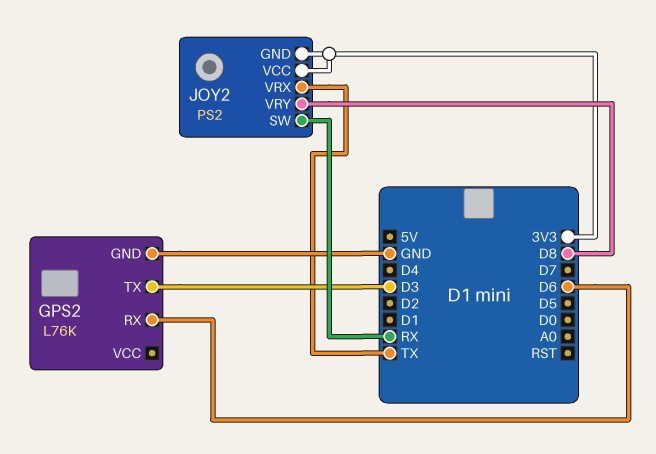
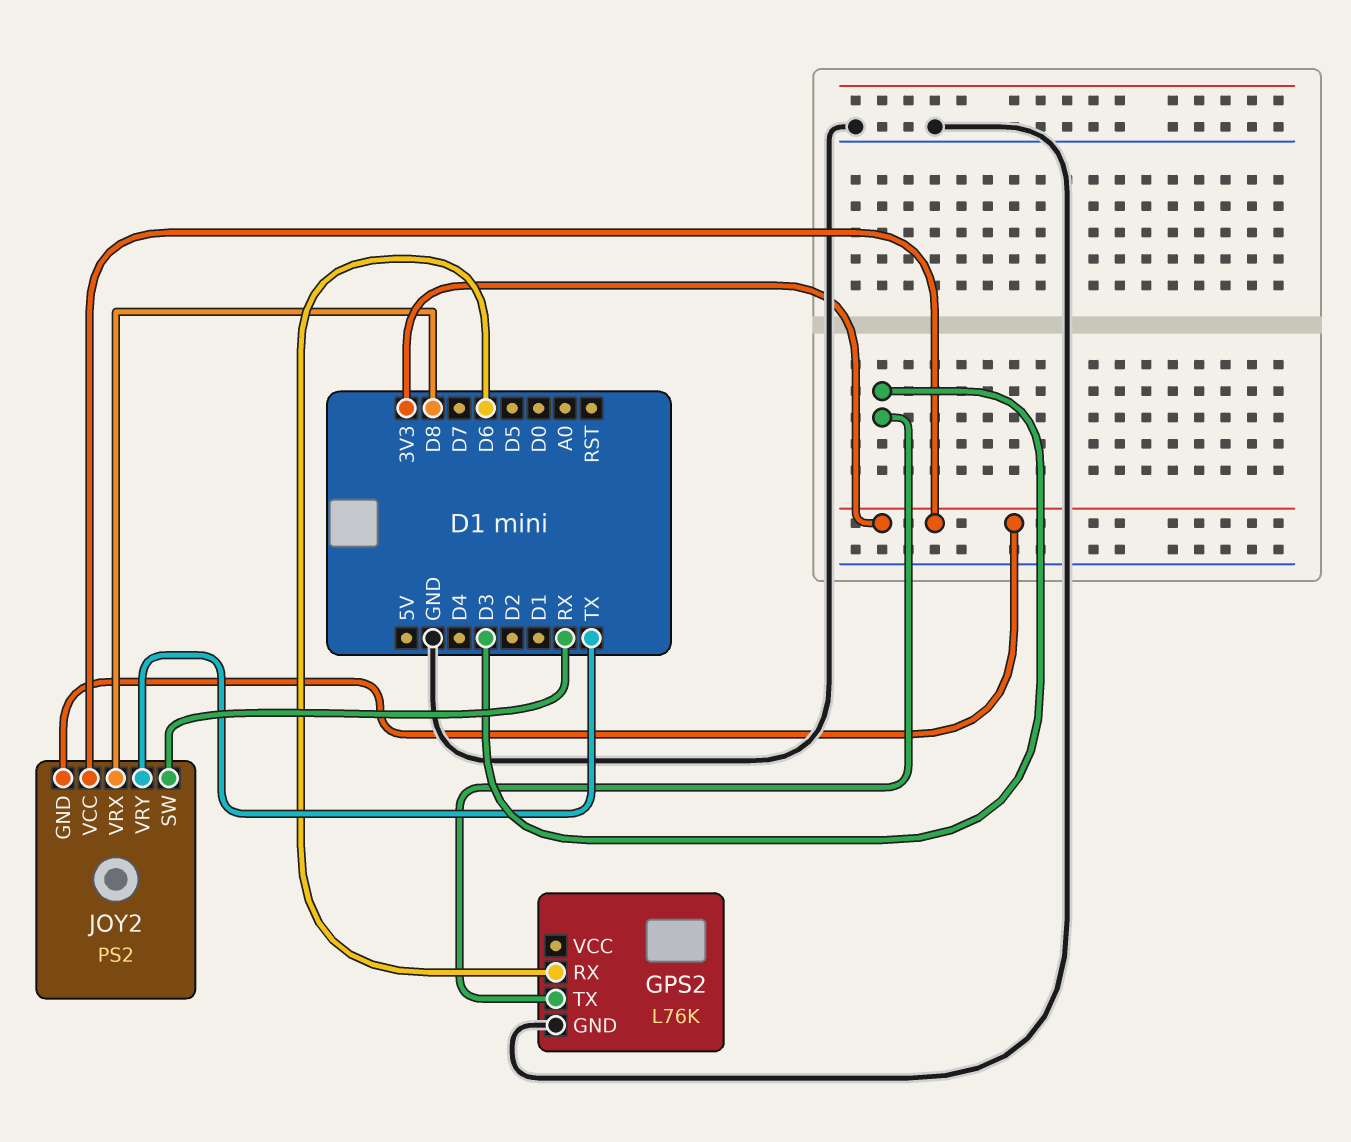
JOY2 pin VRX: TX -> D8
JOY2 pin VRY: D8 -> TX

